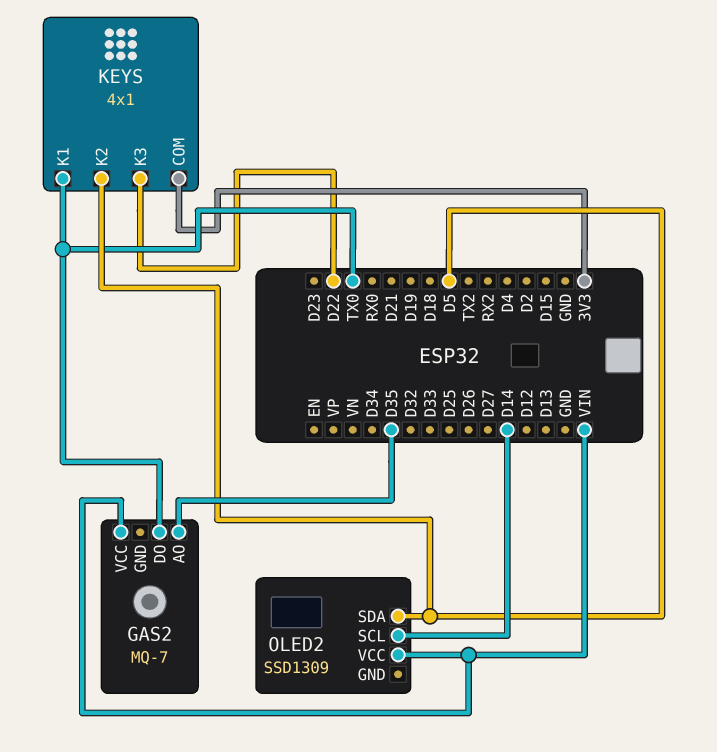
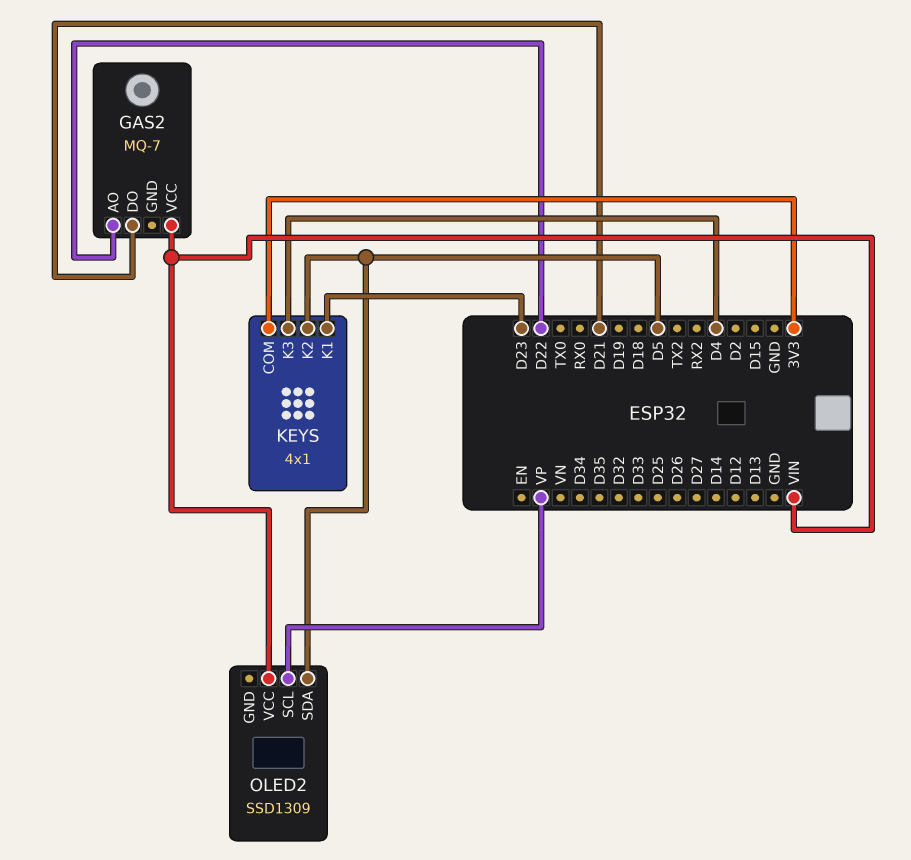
GAS2 pin AO: D35 -> D22
GAS2 pin DO: TX0 -> D21
KEYS pin K1: TX0 -> D23
KEYS pin K3: D22 -> D4
OLED2 pin SCL: D14 -> VP

